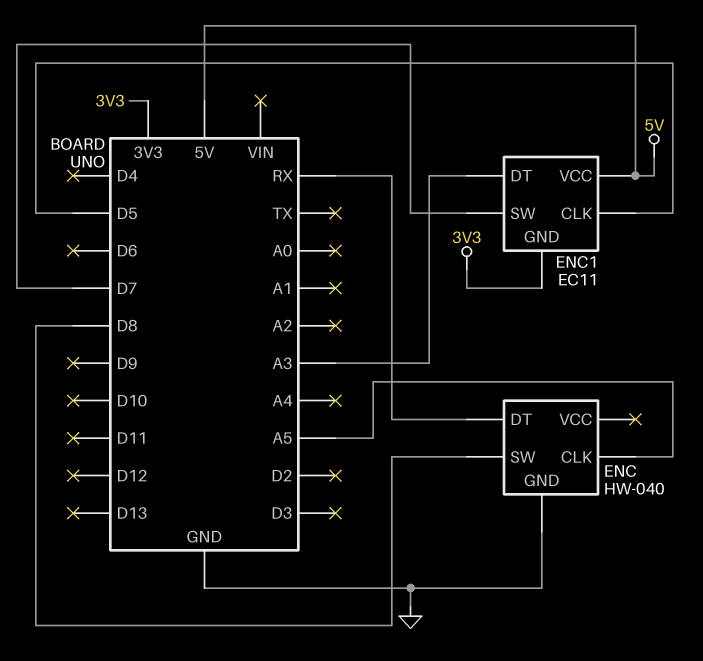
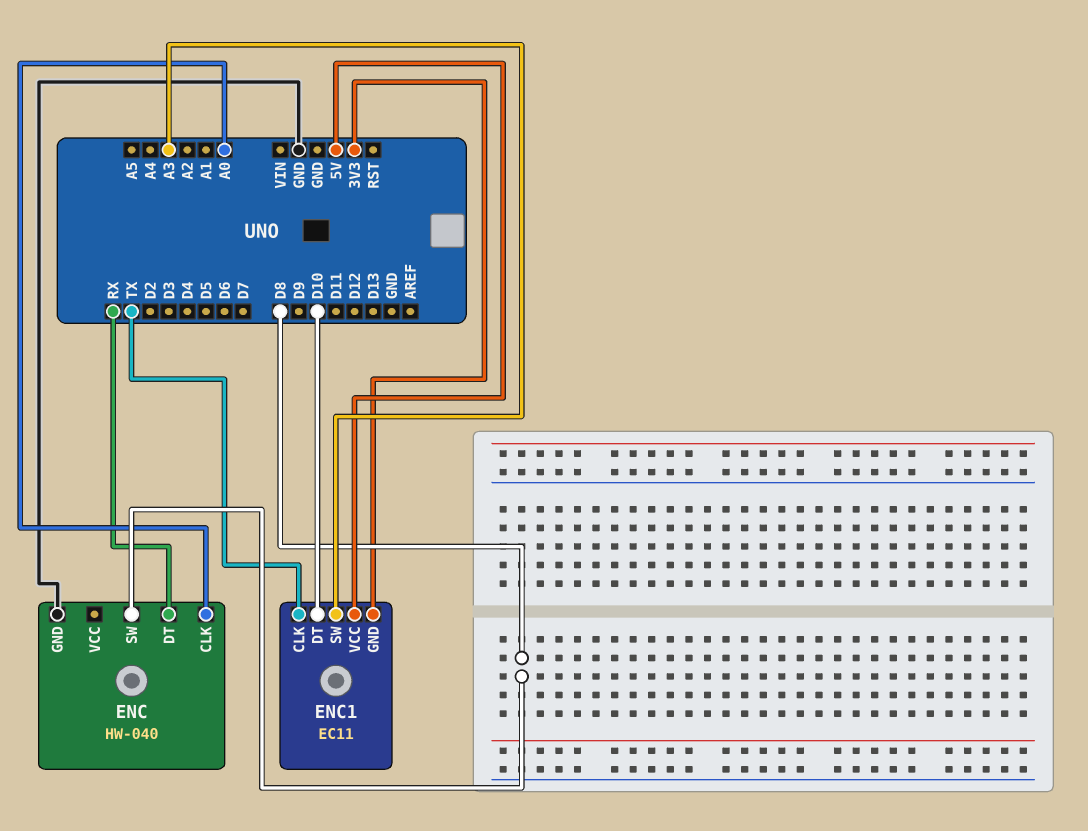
ENC pin CLK: A5 -> A0
ENC1 pin CLK: D5 -> TX
ENC1 pin DT: A3 -> D10
ENC1 pin SW: D7 -> A3

